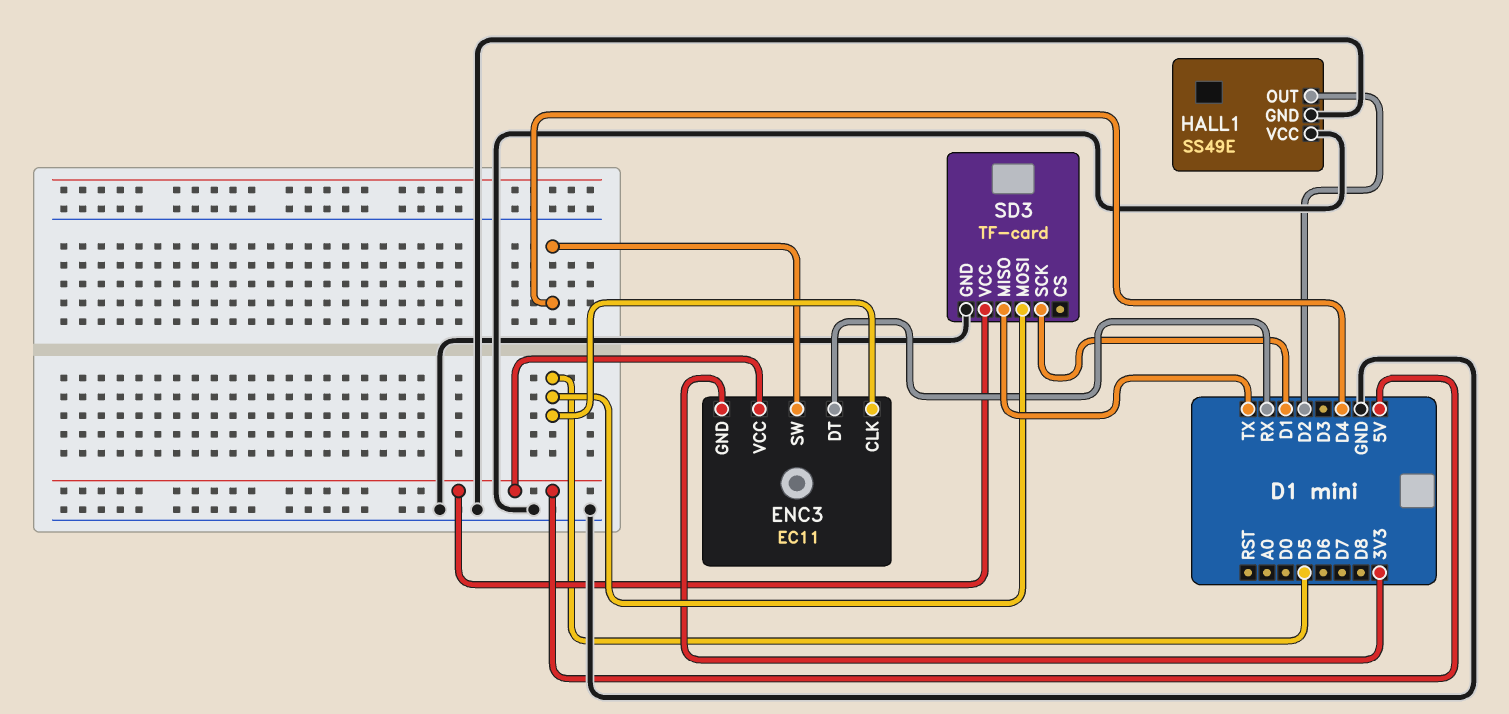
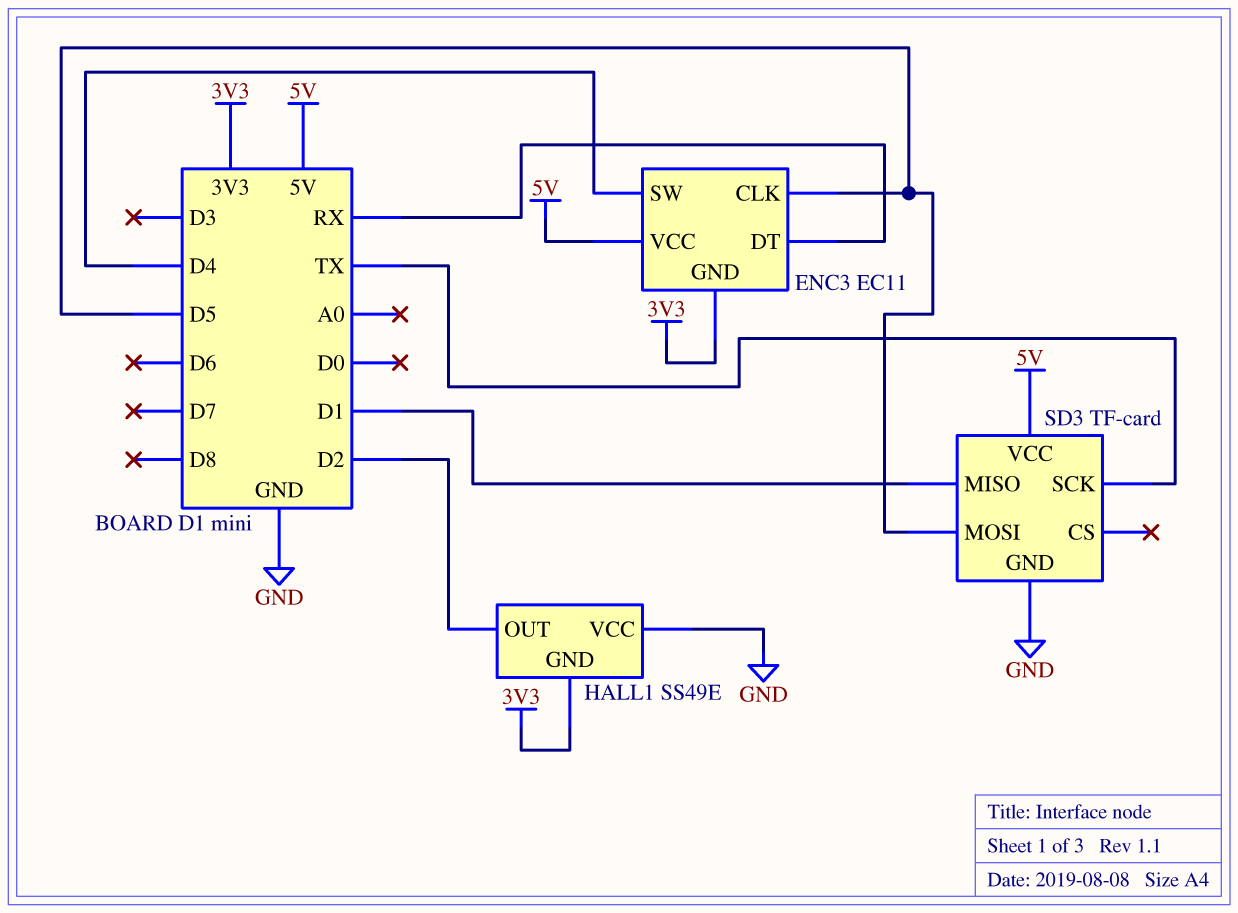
HALL1 pin GND: GND -> 3V3
SD3 pin MISO: TX -> D1
SD3 pin SCK: D1 -> TX

